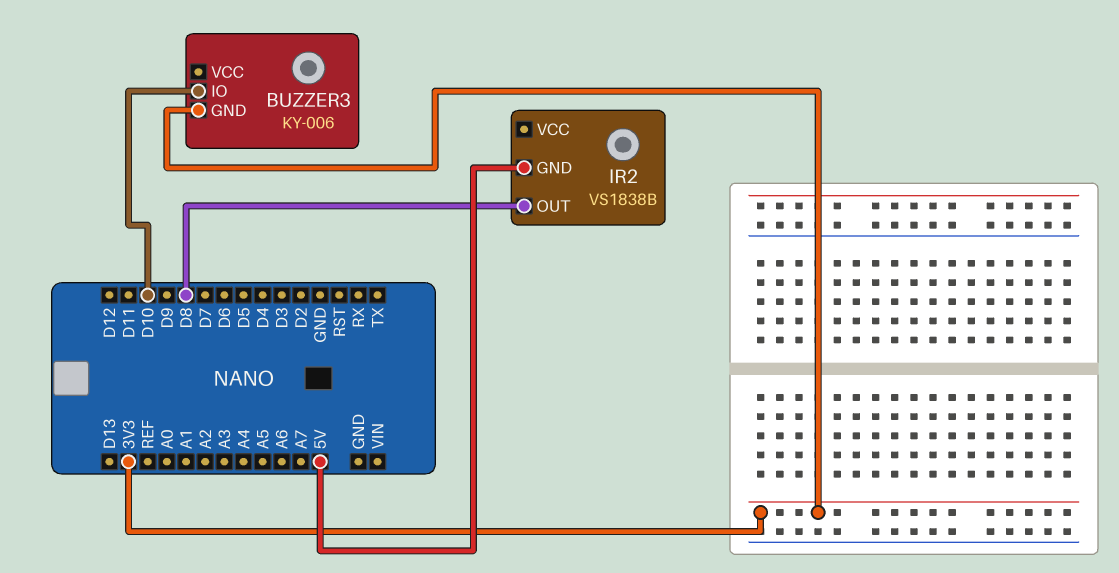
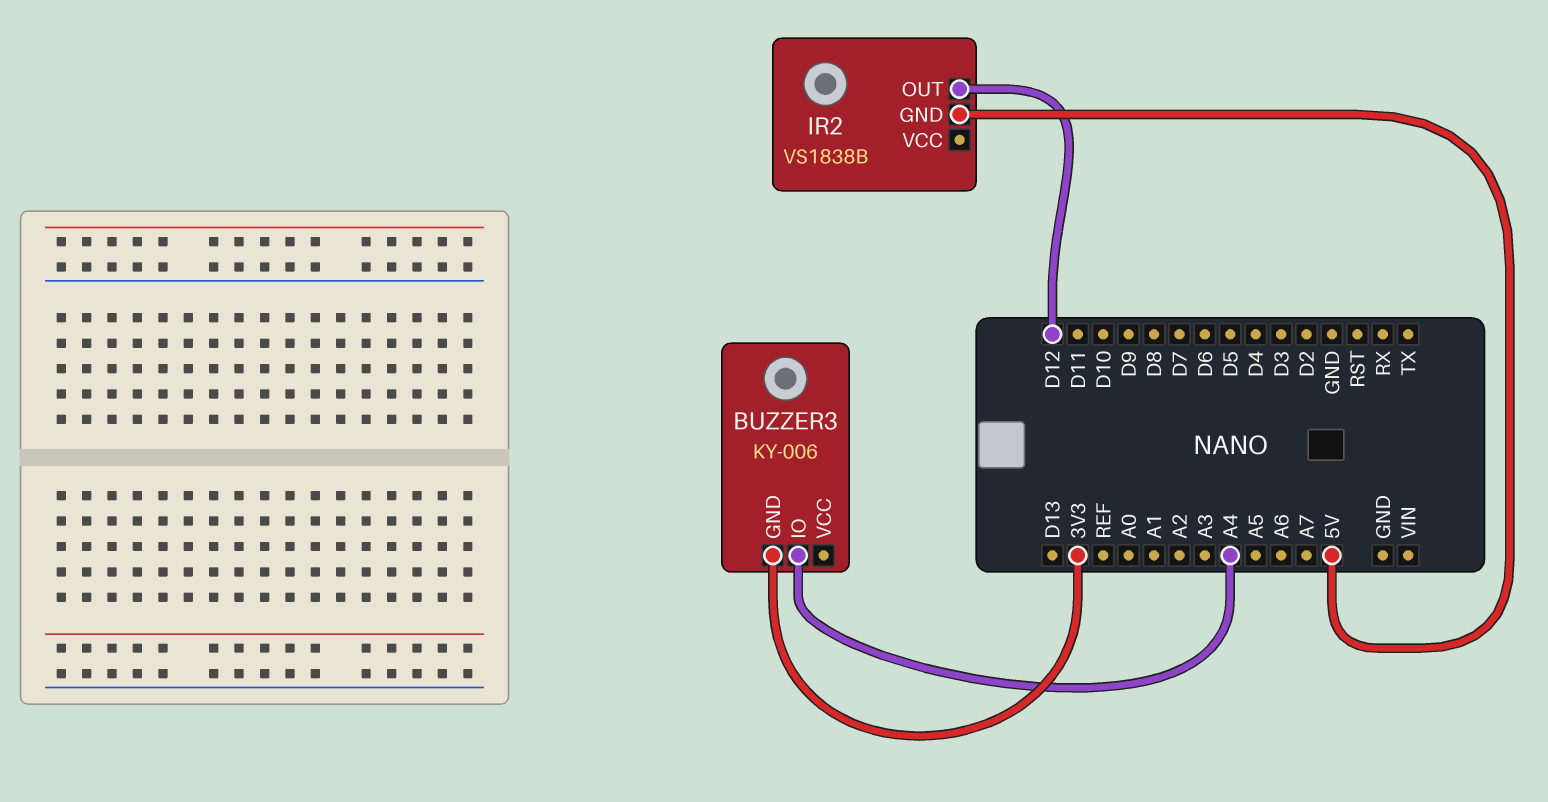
BUZZER3 pin IO: D10 -> A4
IR2 pin OUT: D8 -> D12

